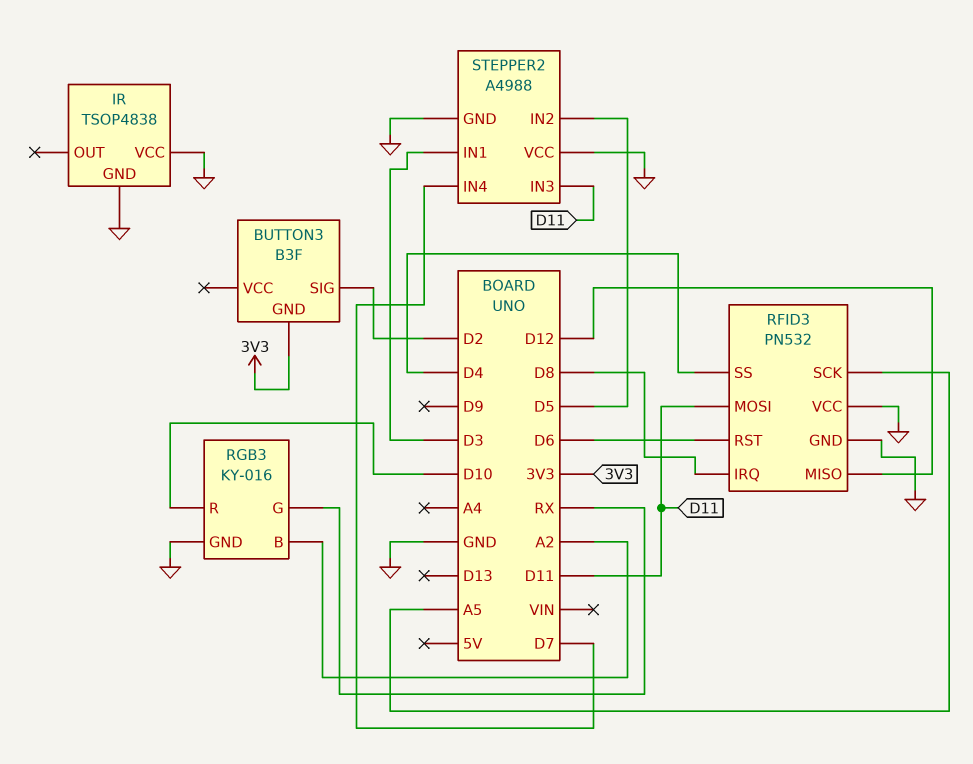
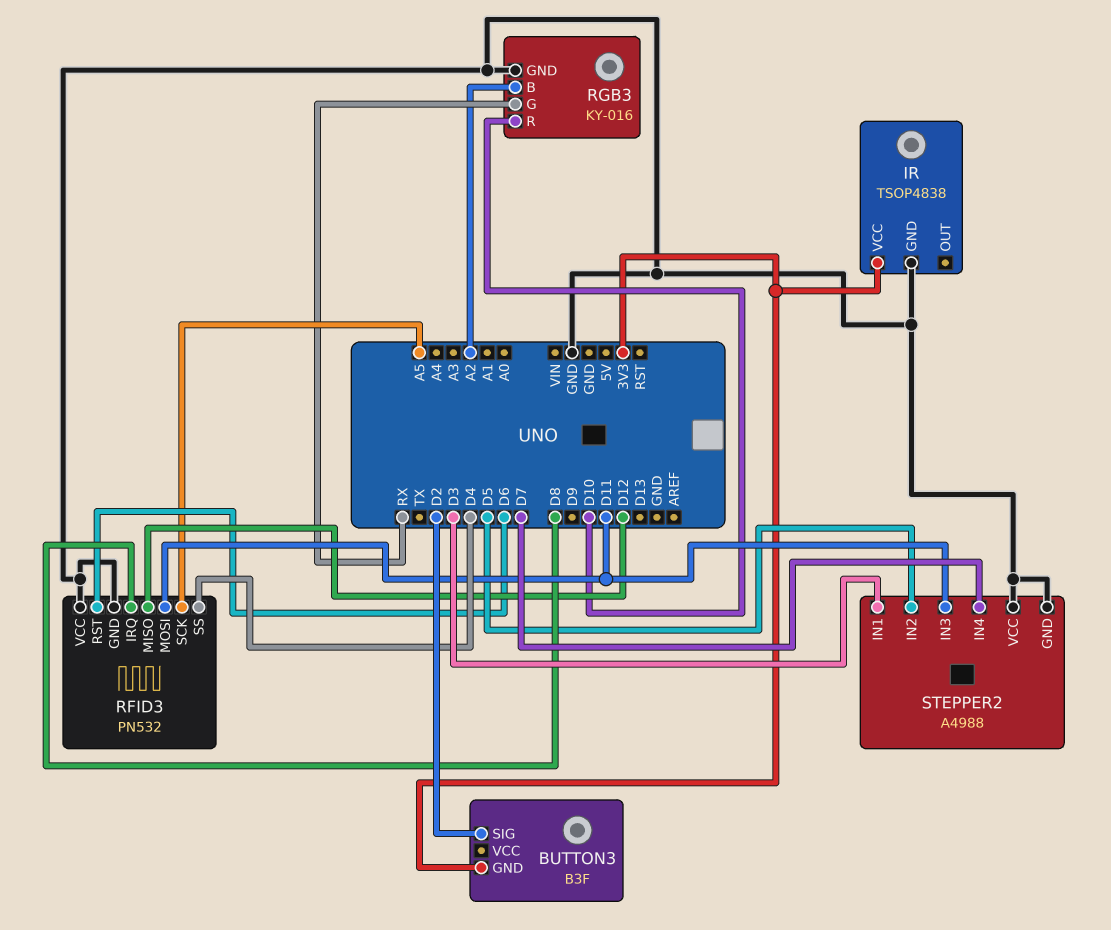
IR pin VCC: GND -> 3V3

